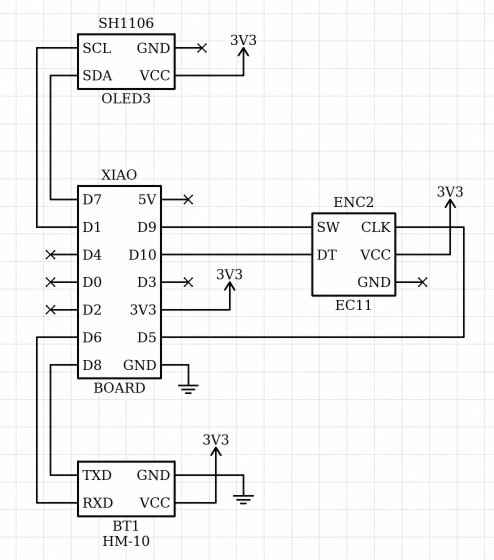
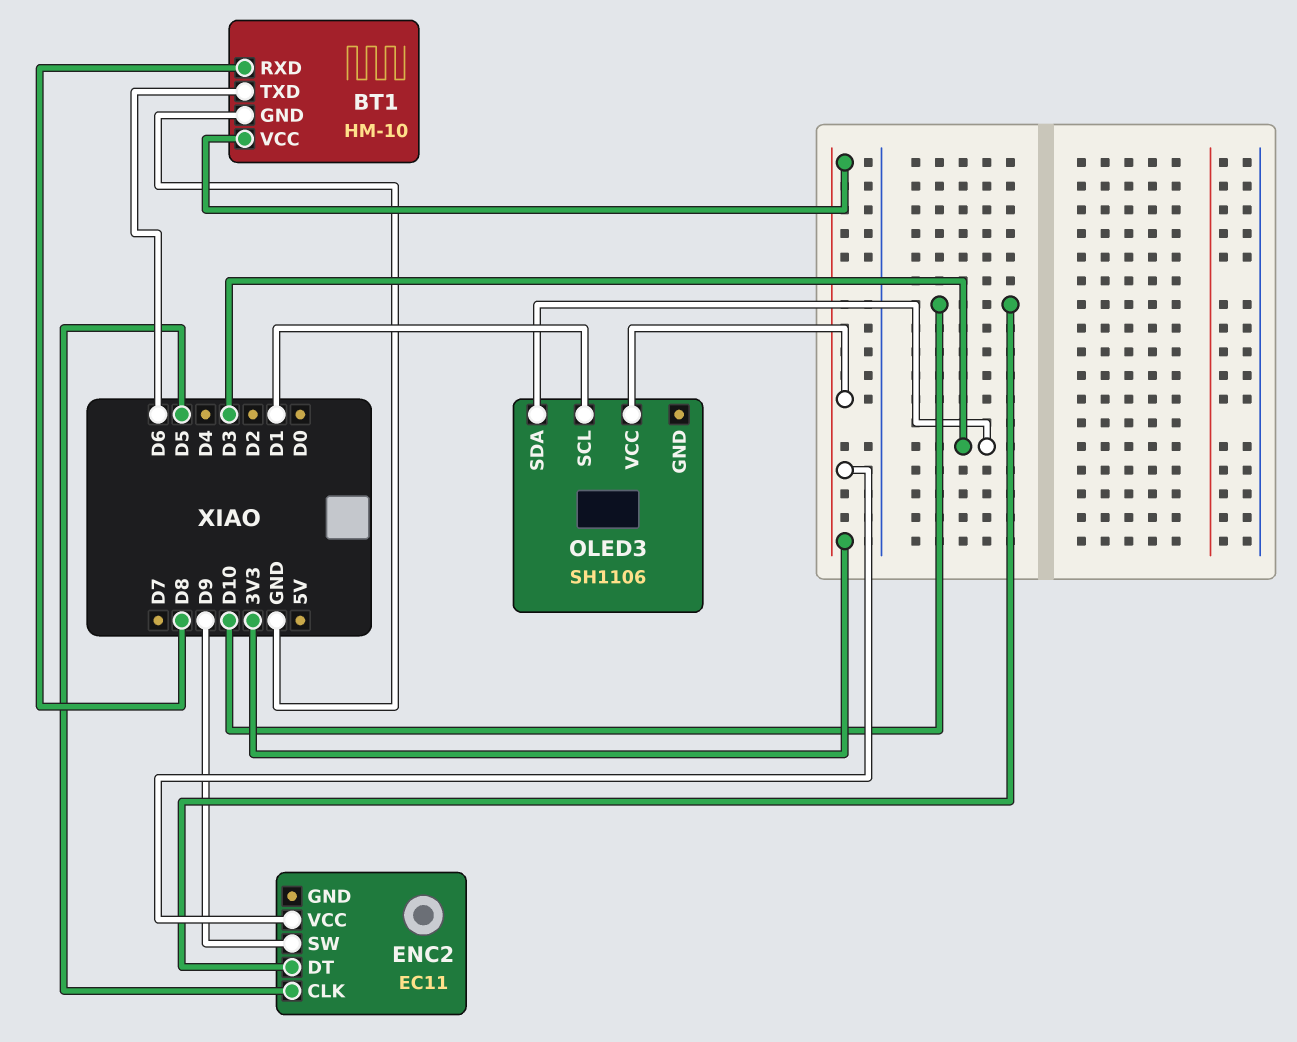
BT1 pin RXD: D6 -> D8
BT1 pin TXD: D8 -> D6
OLED3 pin SDA: D7 -> D3

